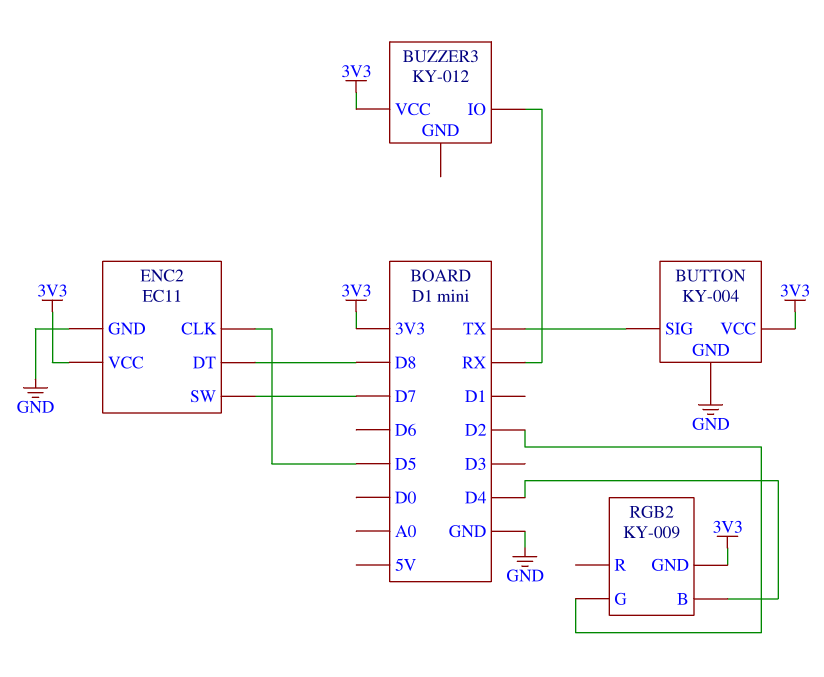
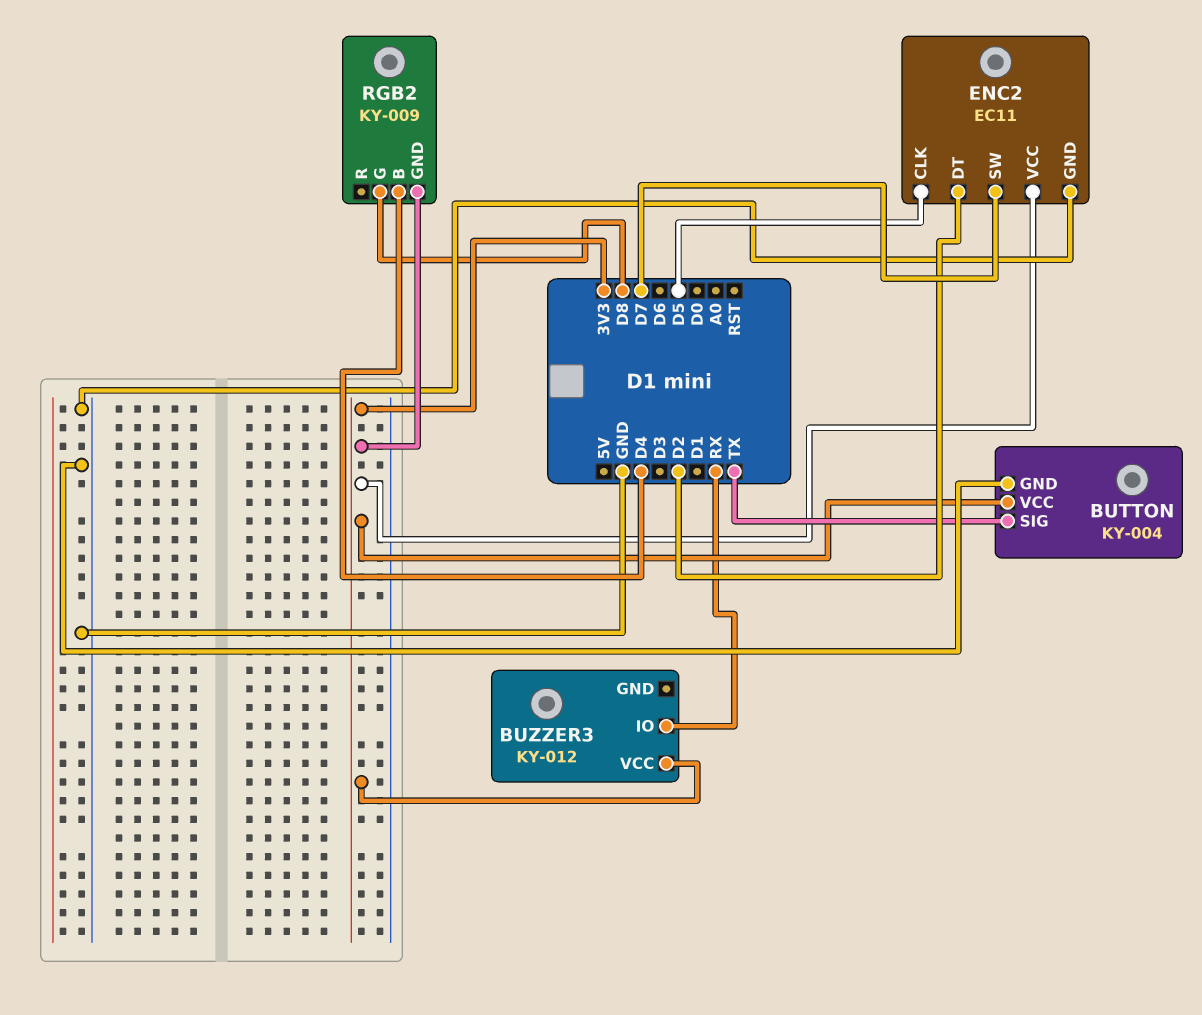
ENC2 pin DT: D8 -> D2
RGB2 pin G: D2 -> D8

